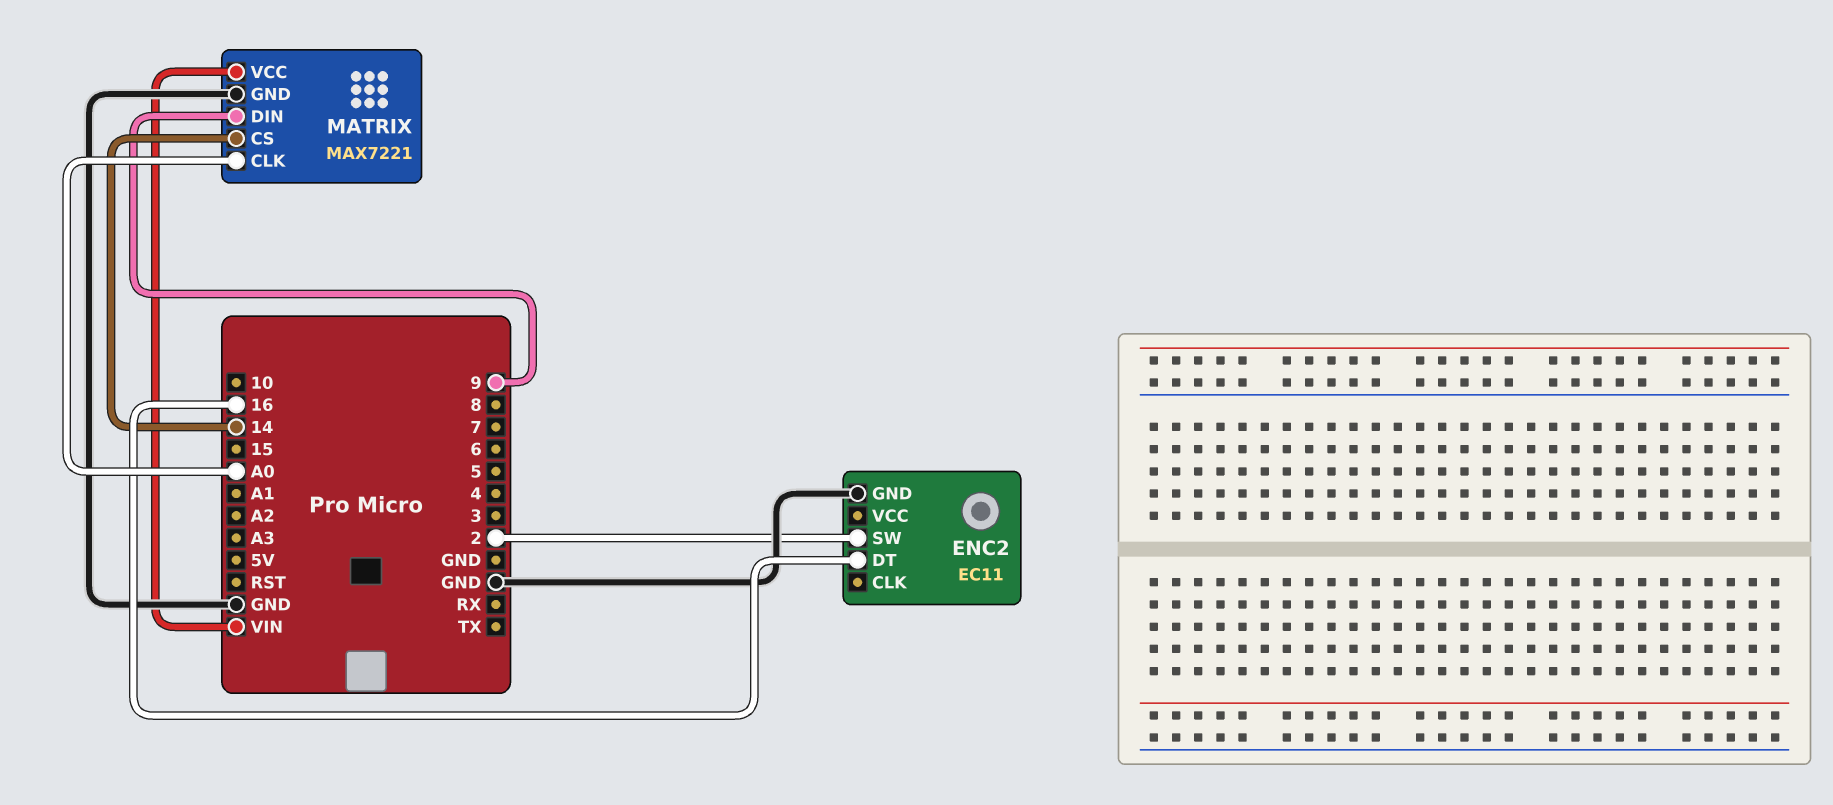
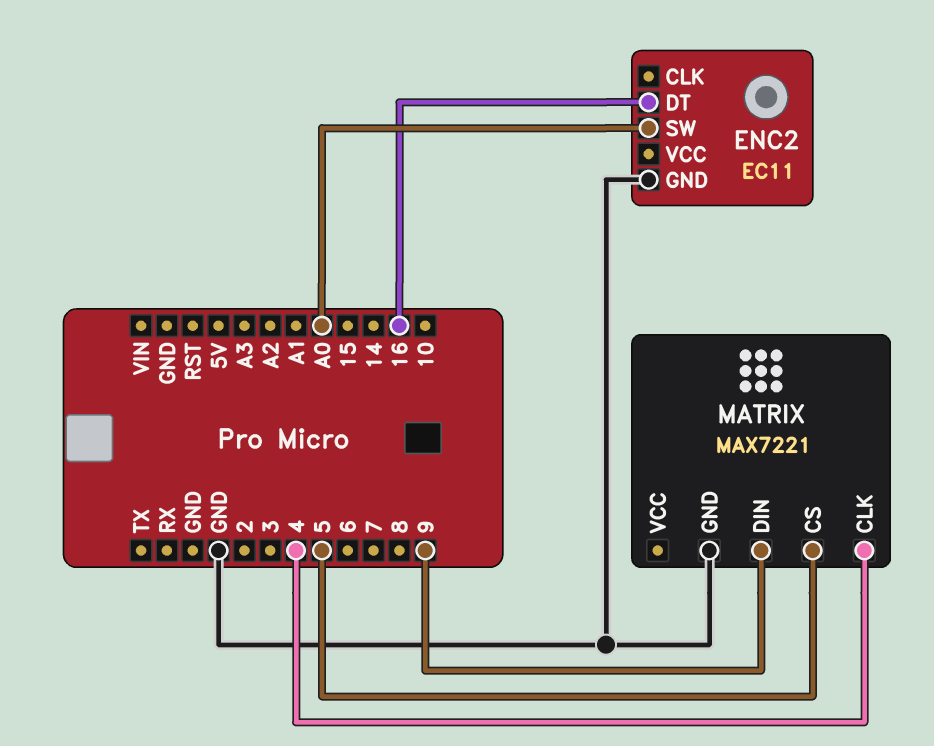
ENC2 pin SW: 2 -> A0
MATRIX pin CLK: A0 -> 4
MATRIX pin CS: 14 -> 5
MATRIX pin VCC: VIN -> none

